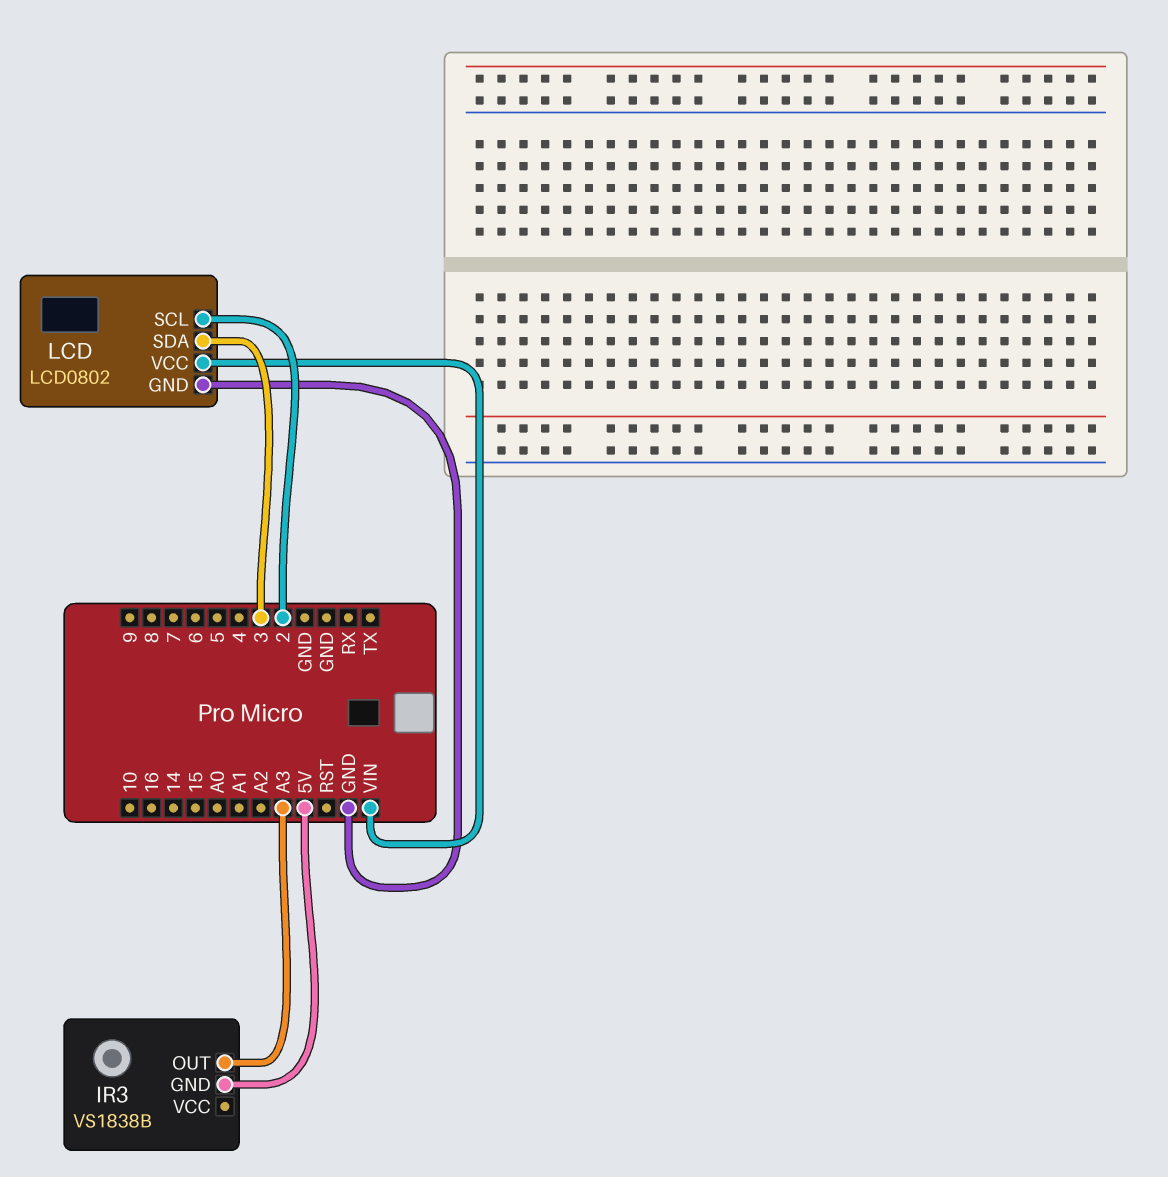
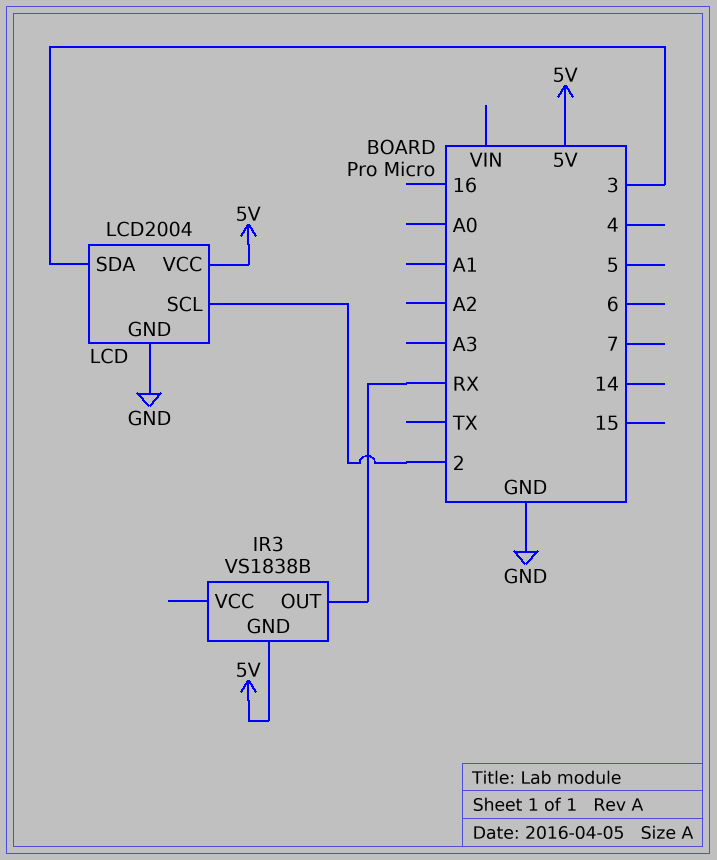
IR3 pin OUT: A3 -> RX
LCD: LCD0802 -> LCD2004
LCD pin VCC: VIN -> 5V

